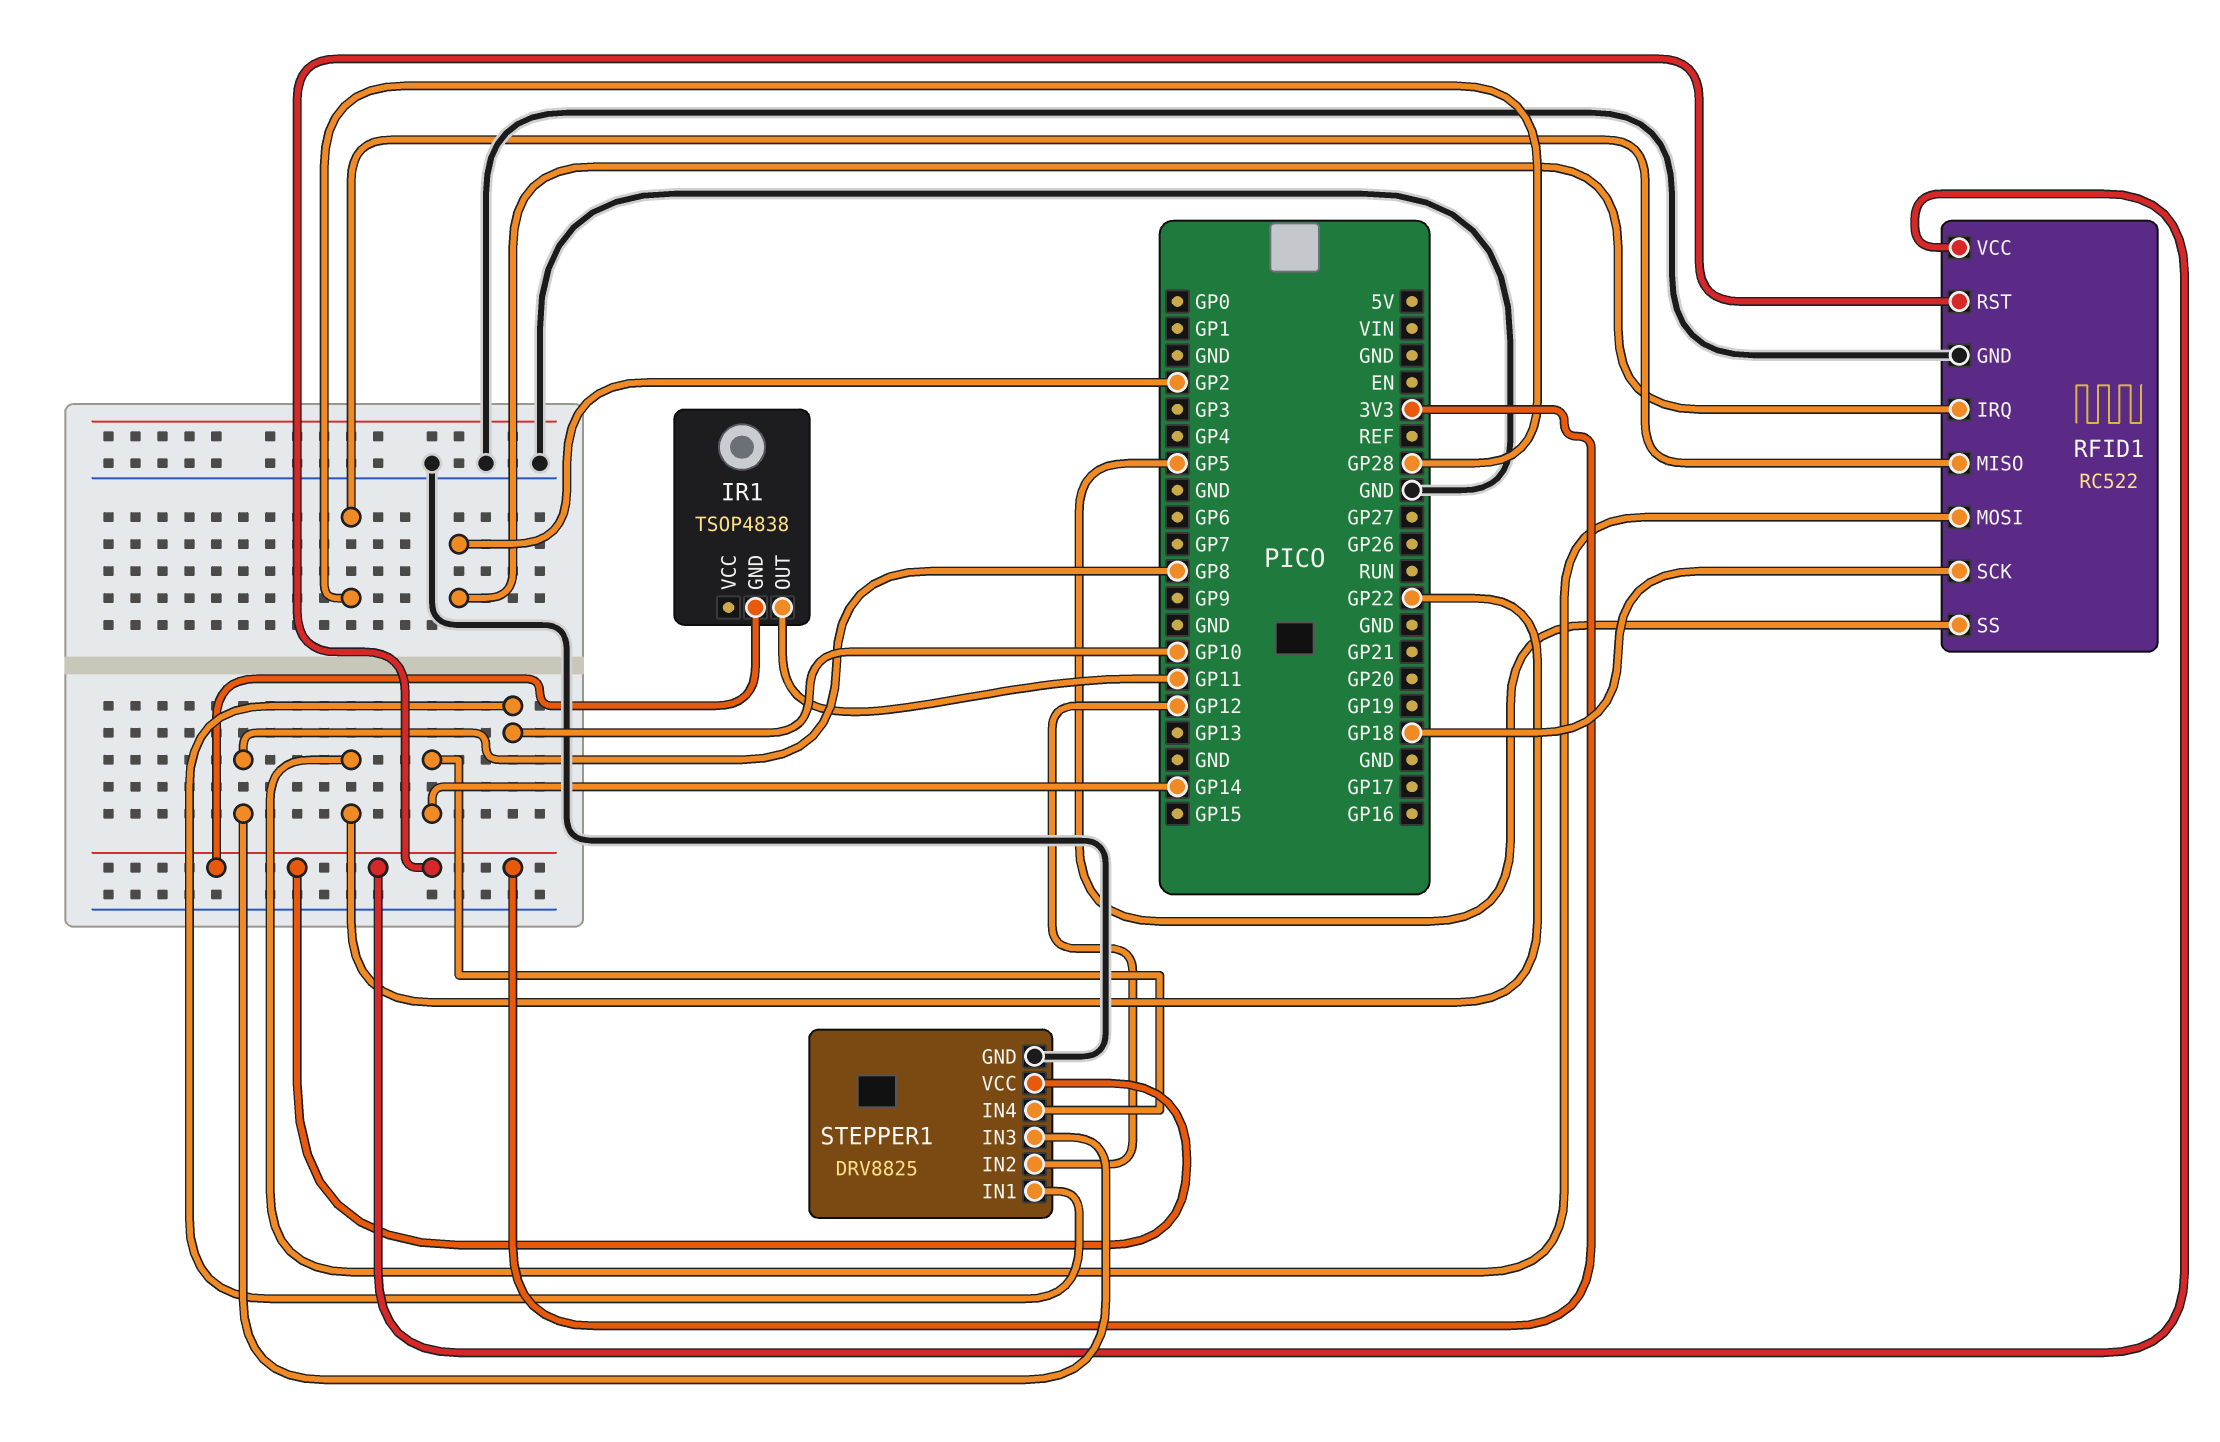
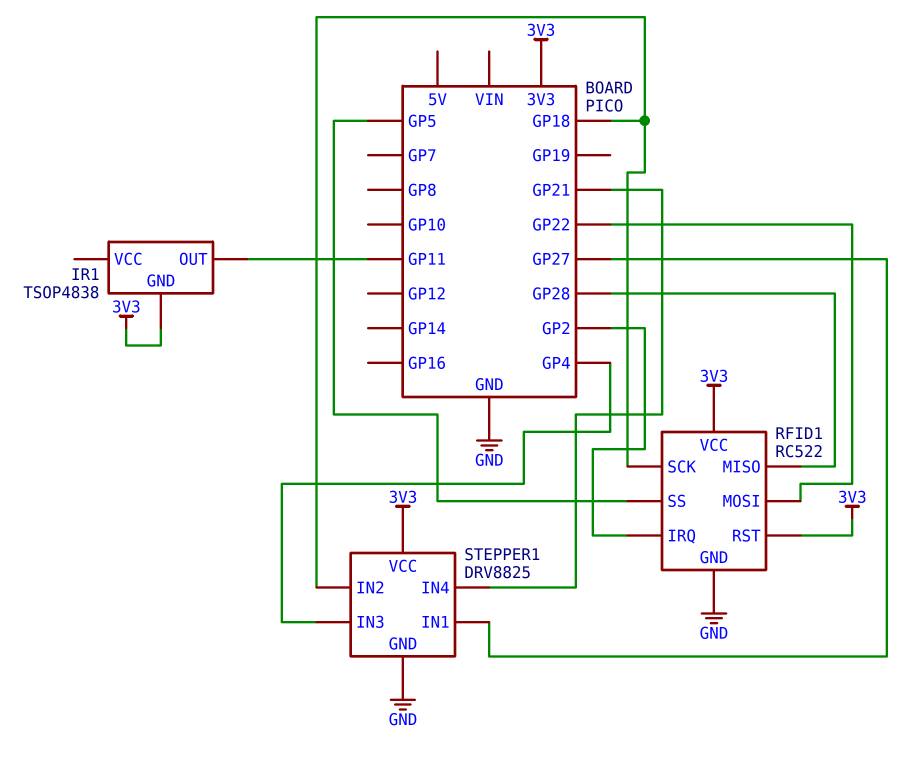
STEPPER1 pin IN1: GP10 -> GP27
STEPPER1 pin IN2: GP12 -> GP18
STEPPER1 pin IN3: GP8 -> GP4
STEPPER1 pin IN4: GP14 -> GP21

